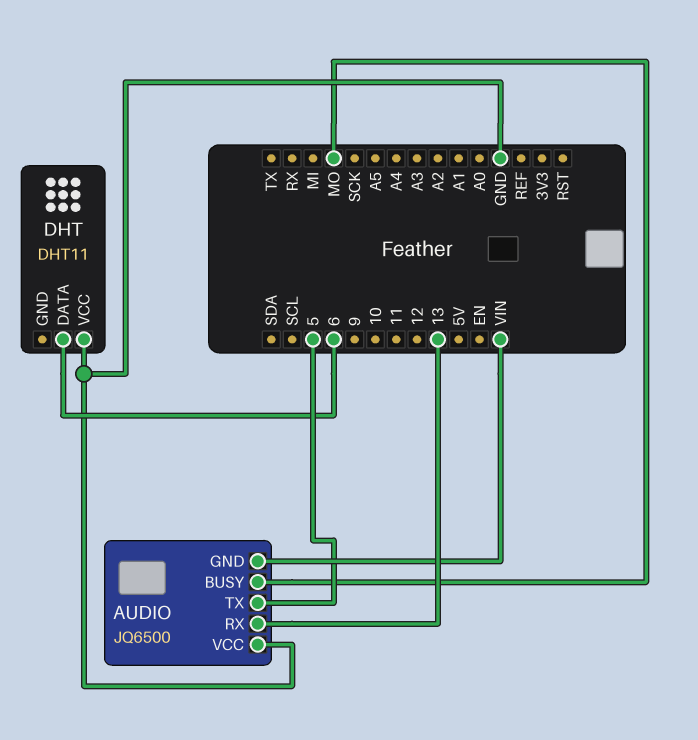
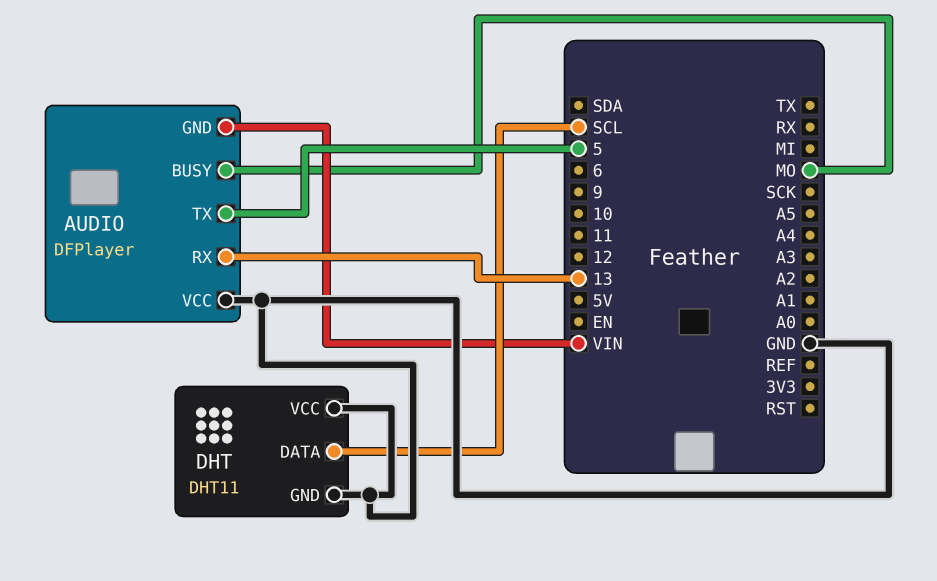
AUDIO: JQ6500 -> DFPlayer
DHT pin DATA: 6 -> SCL
DHT pin GND: none -> GND

